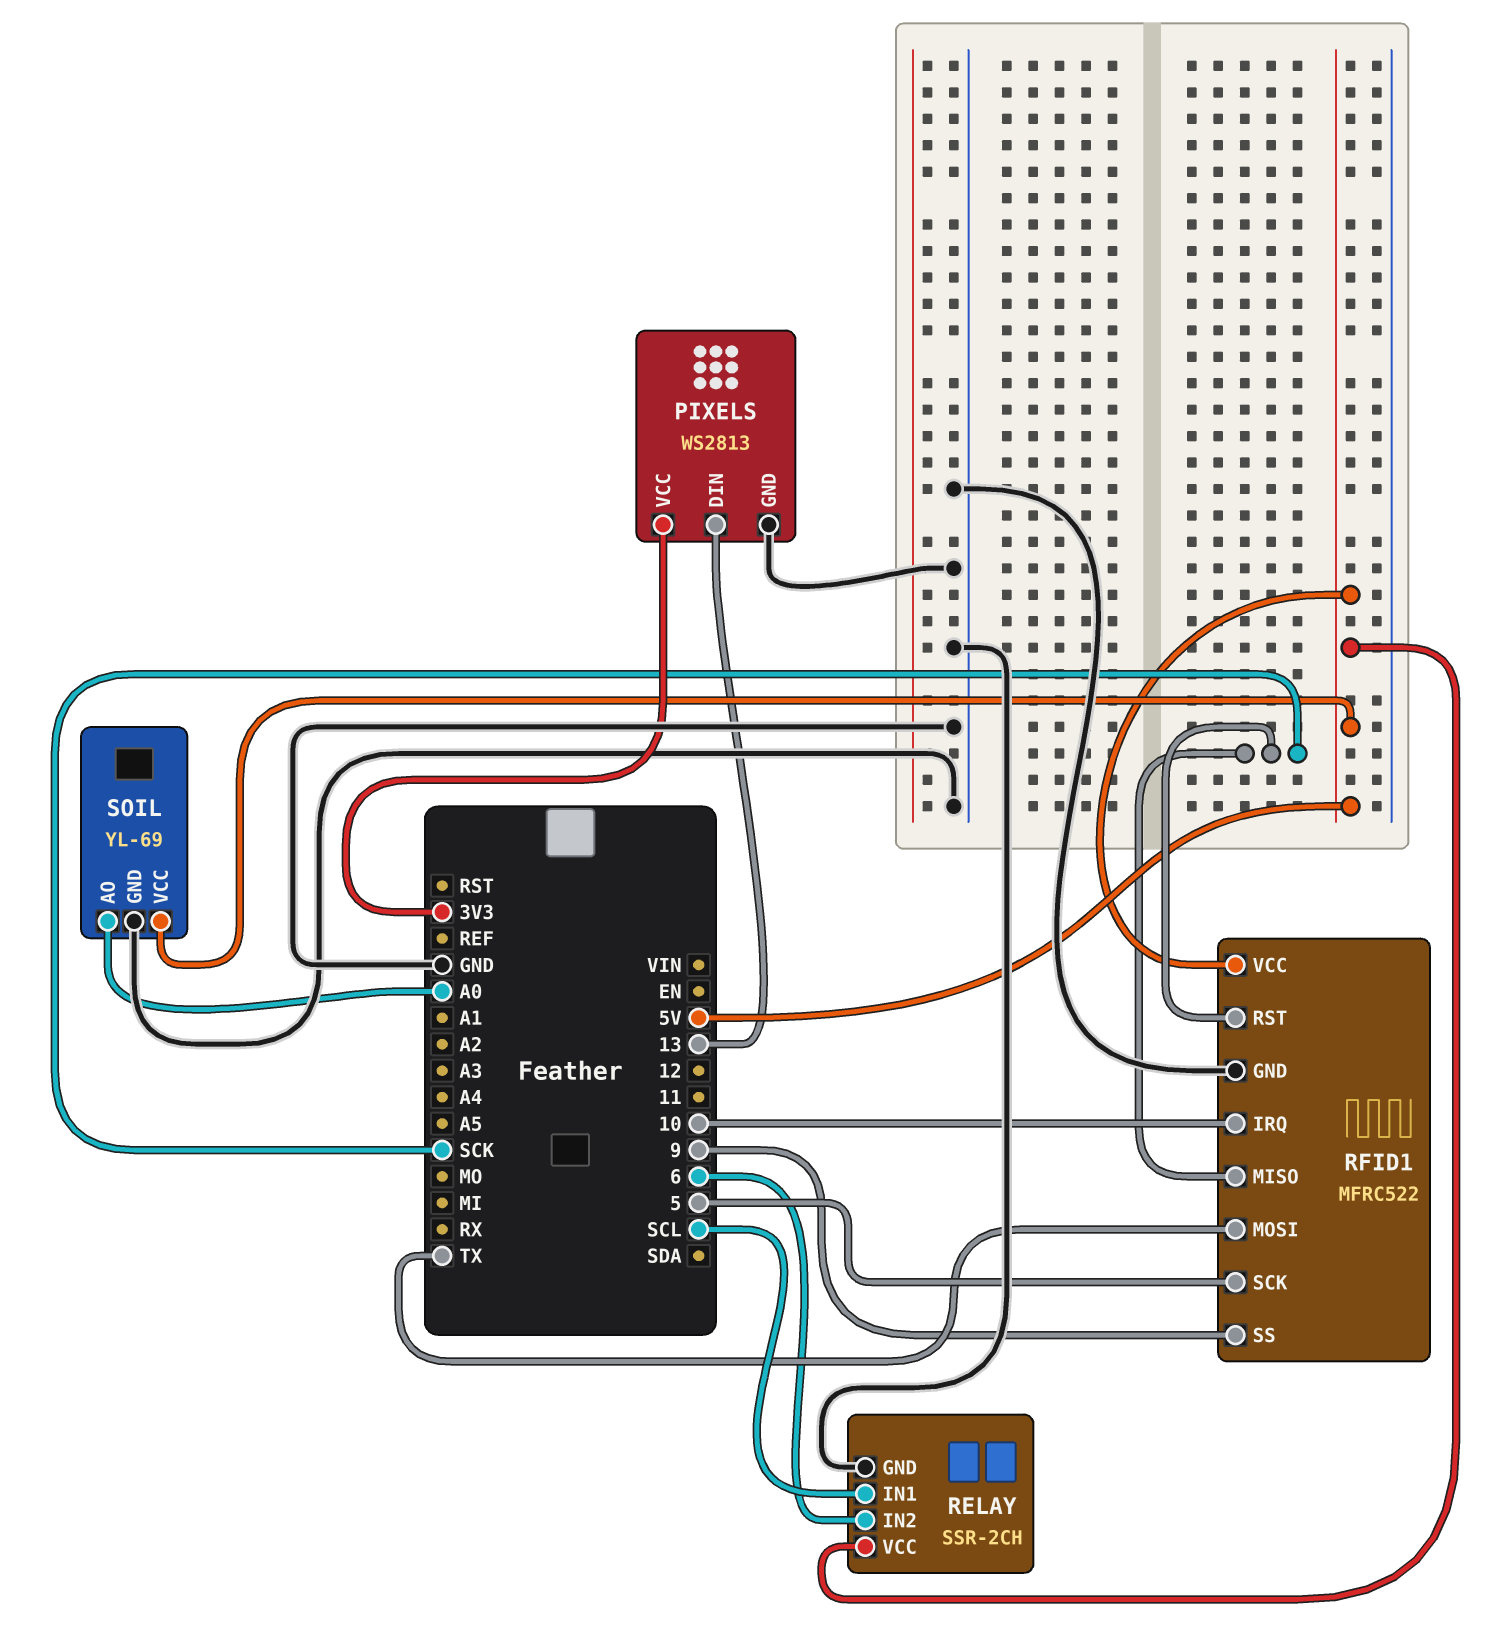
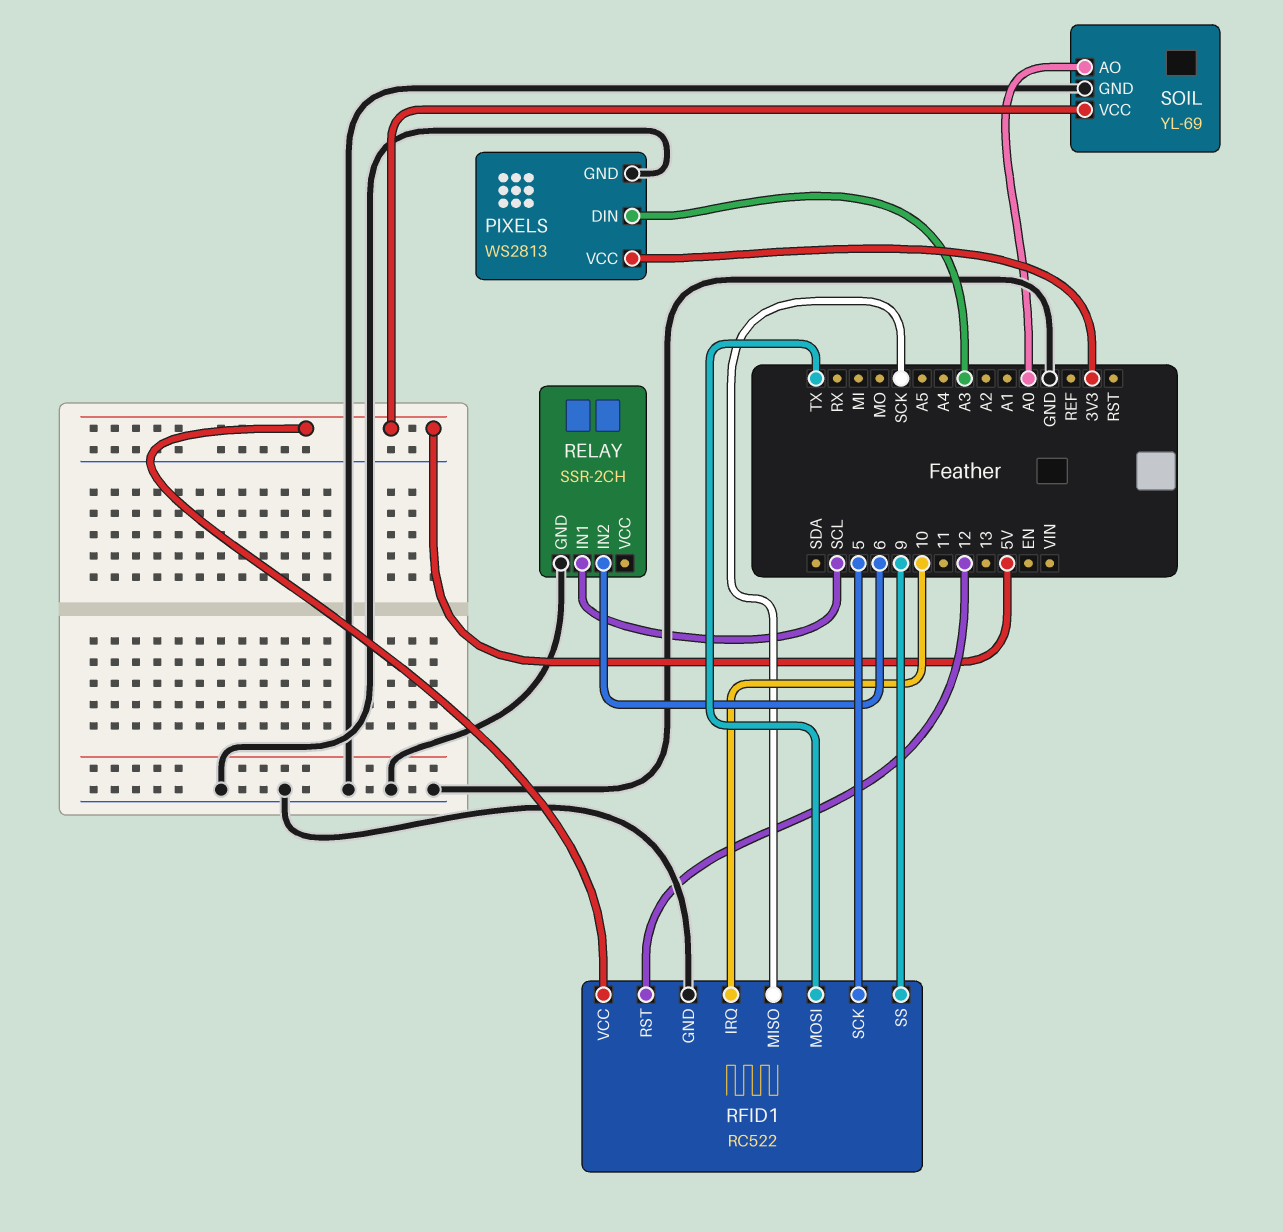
PIXELS pin DIN: 13 -> A3
RELAY pin VCC: 5V -> none
RFID1: MFRC522 -> RC522
RFID1 pin RST: SCK -> 12

